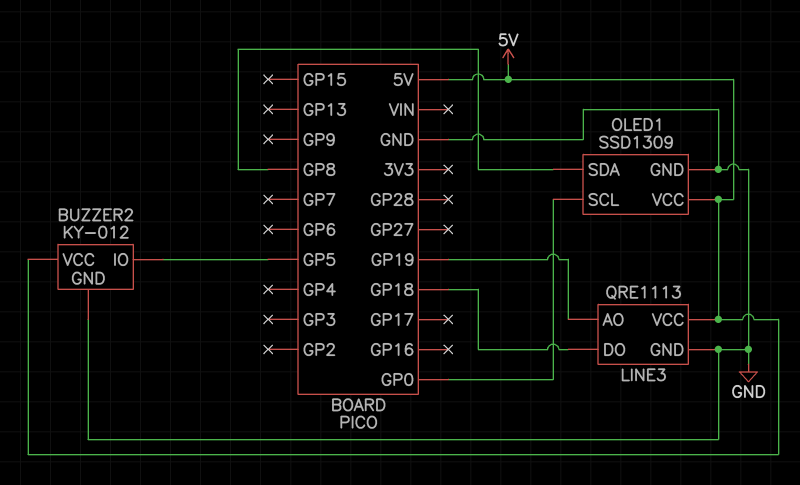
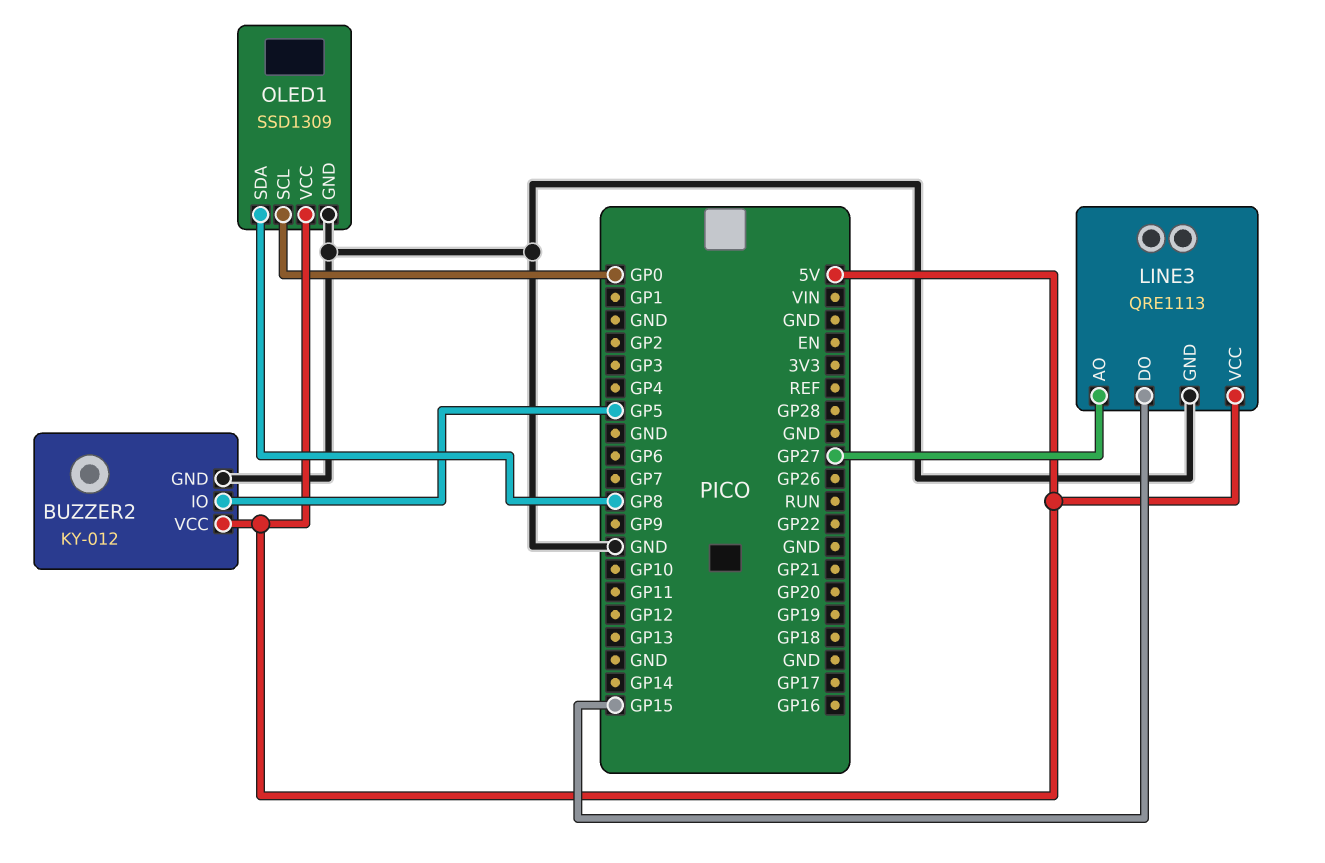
LINE3 pin AO: GP19 -> GP27
LINE3 pin DO: GP18 -> GP15

